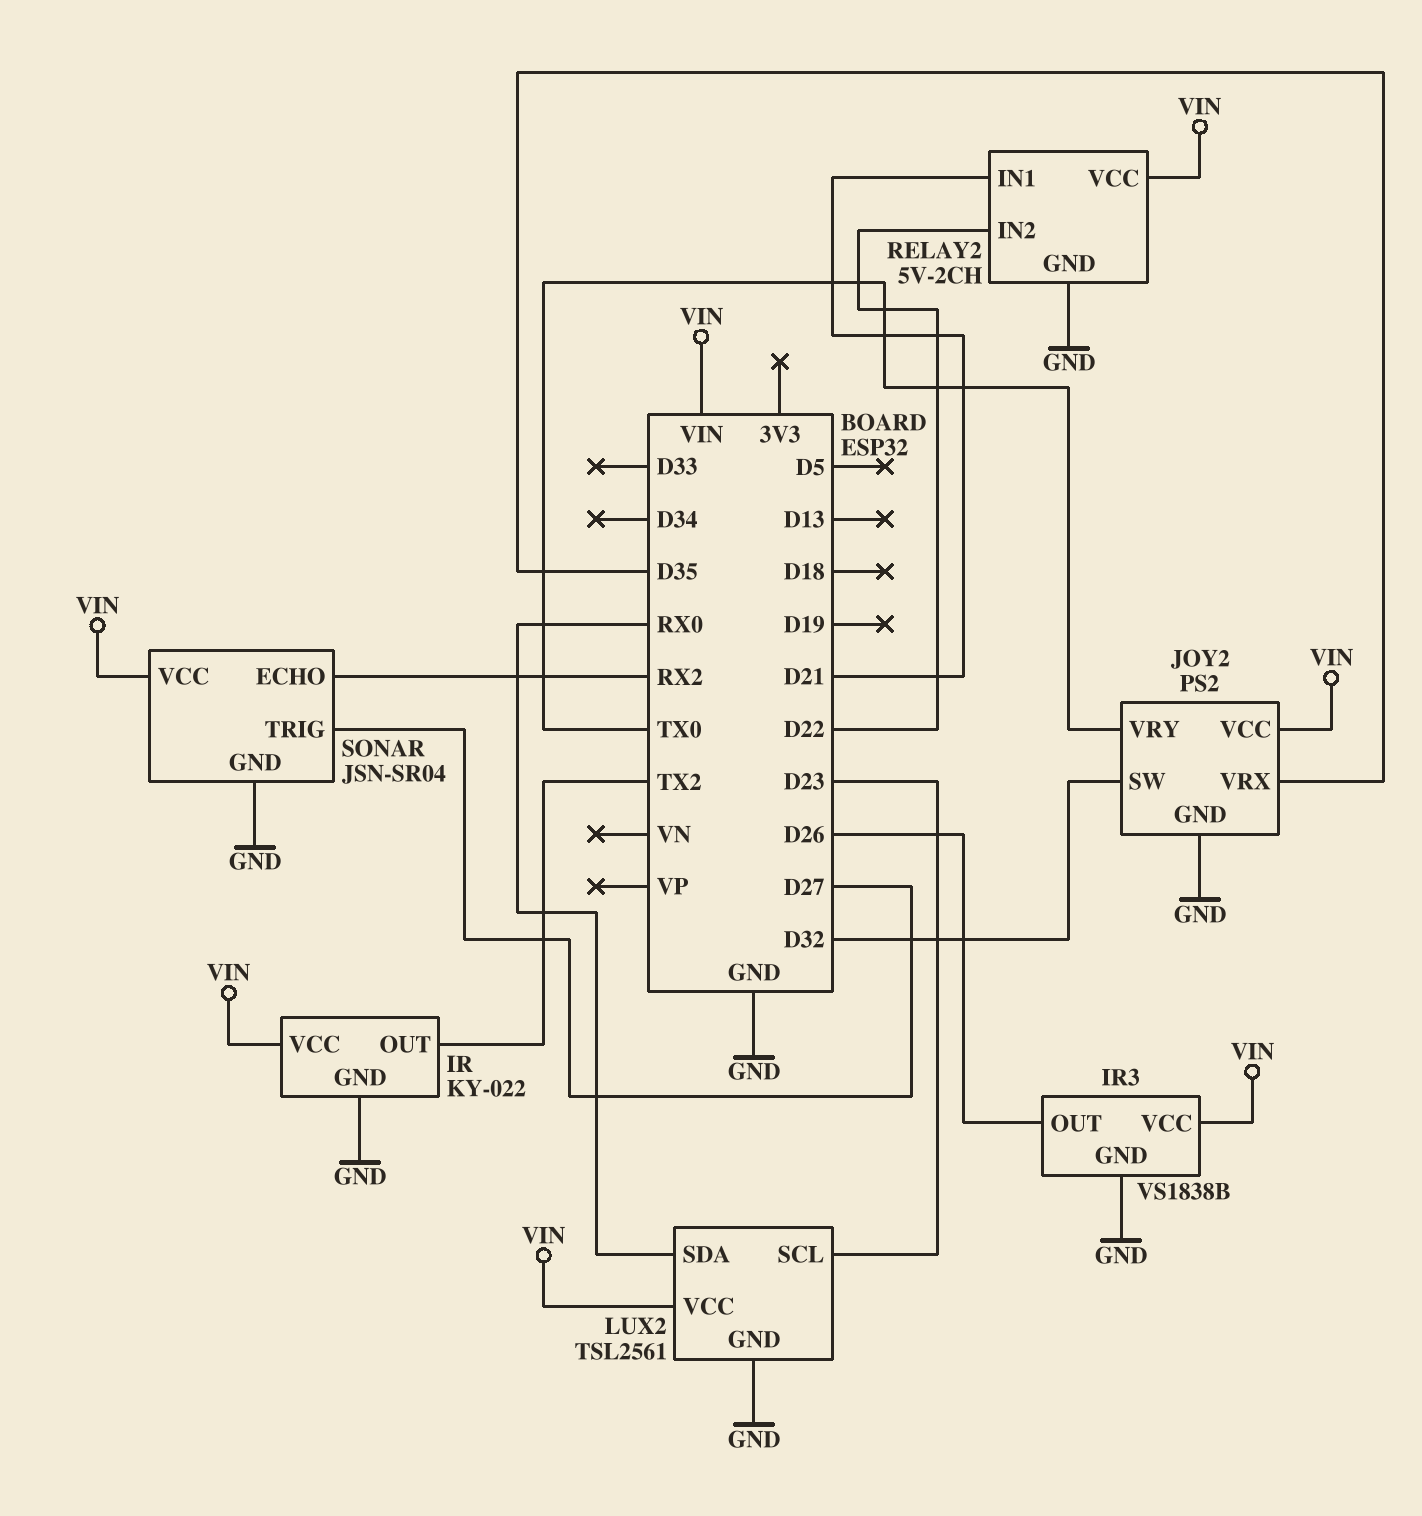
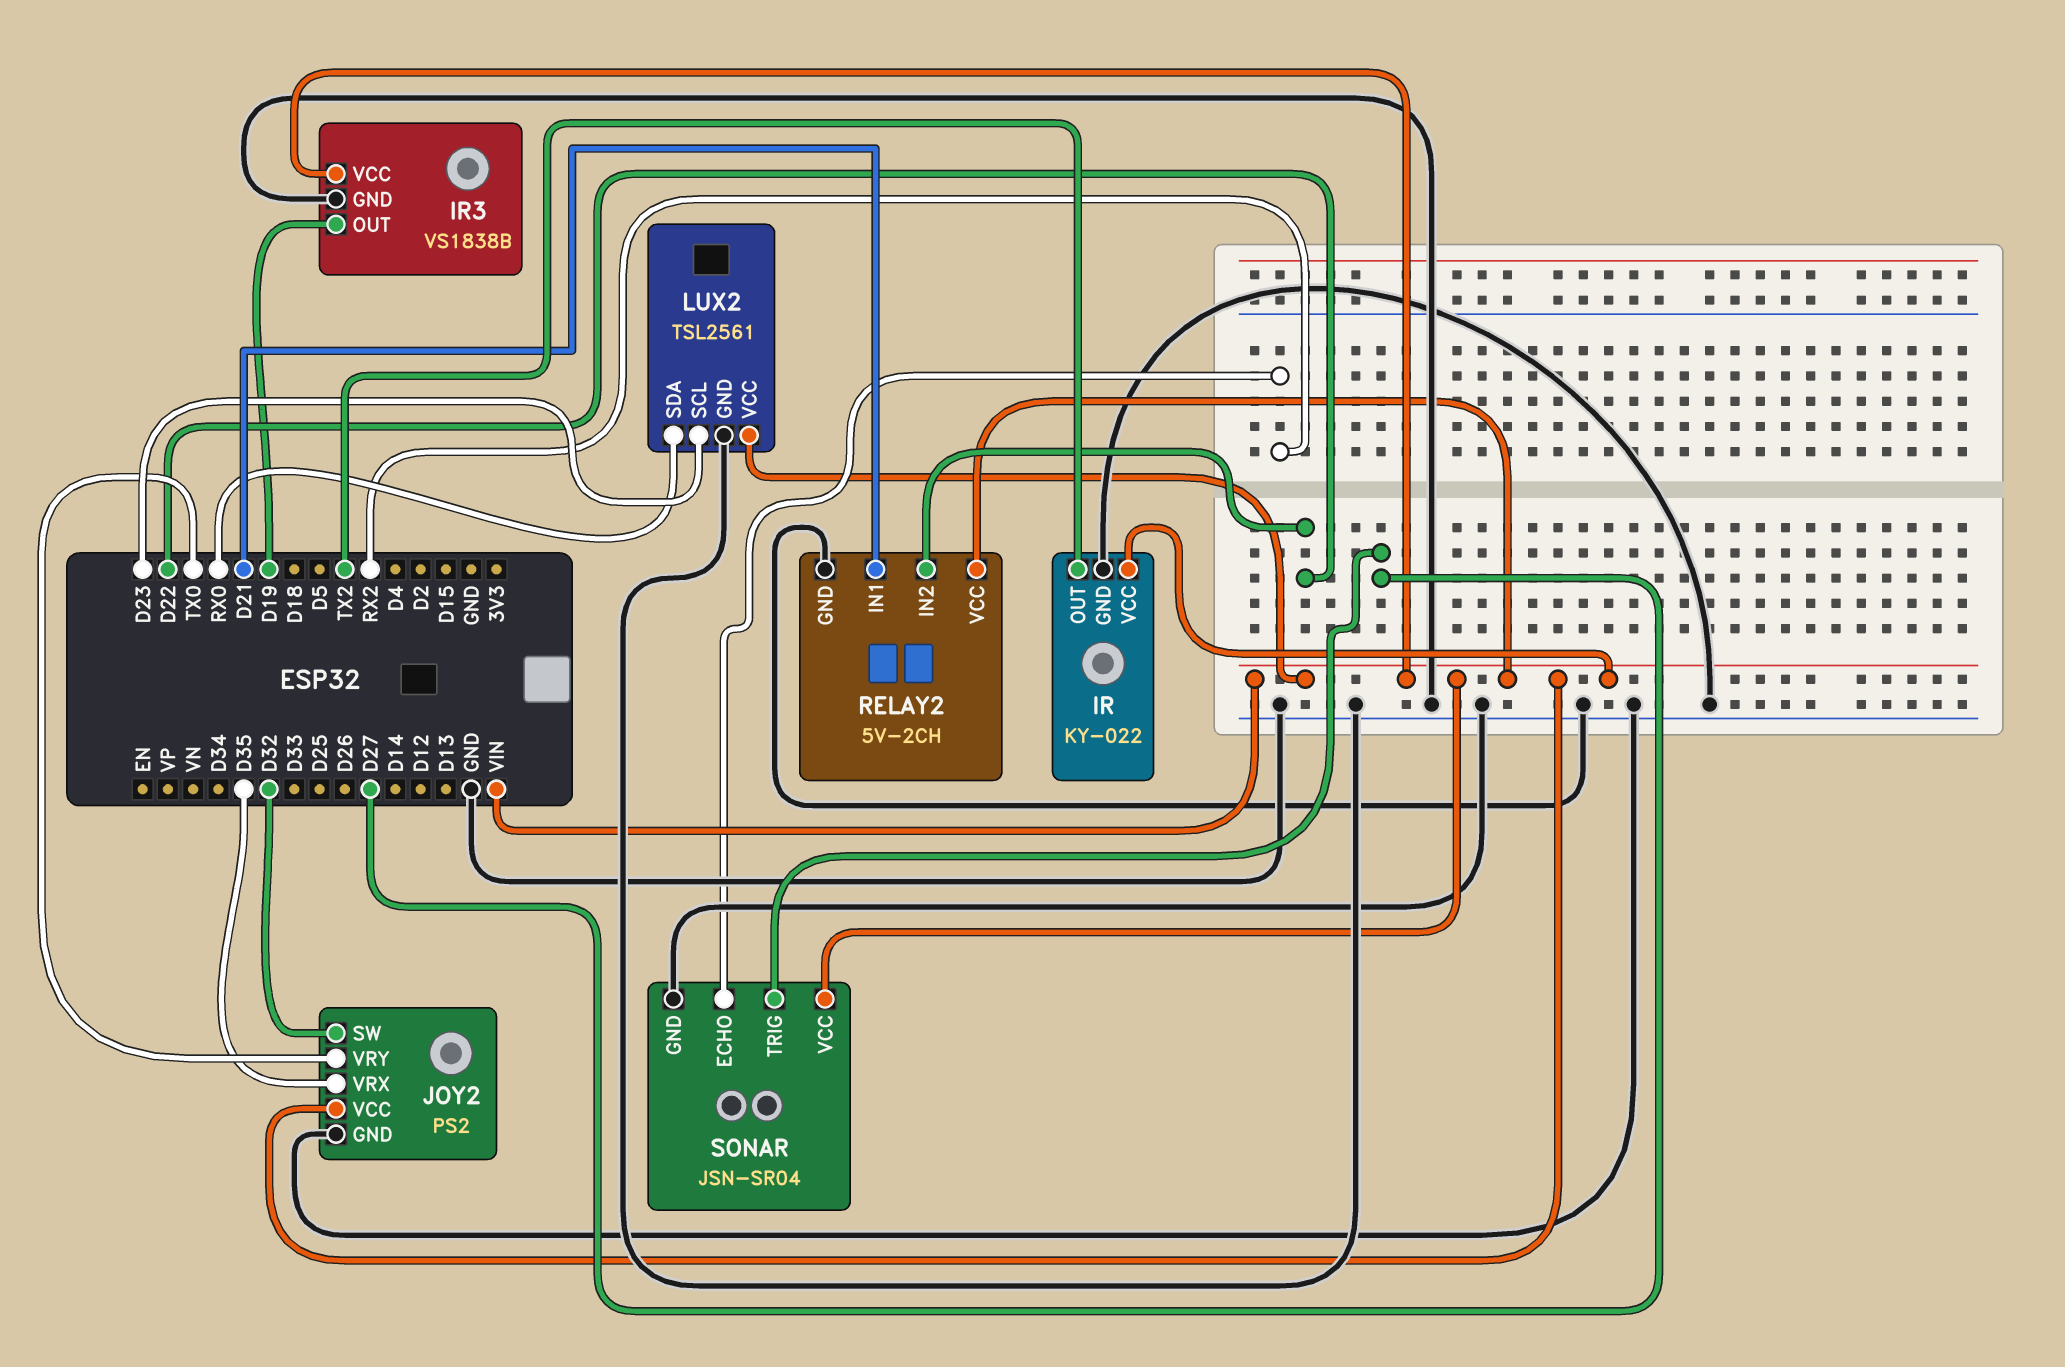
IR3 pin OUT: D26 -> D19

